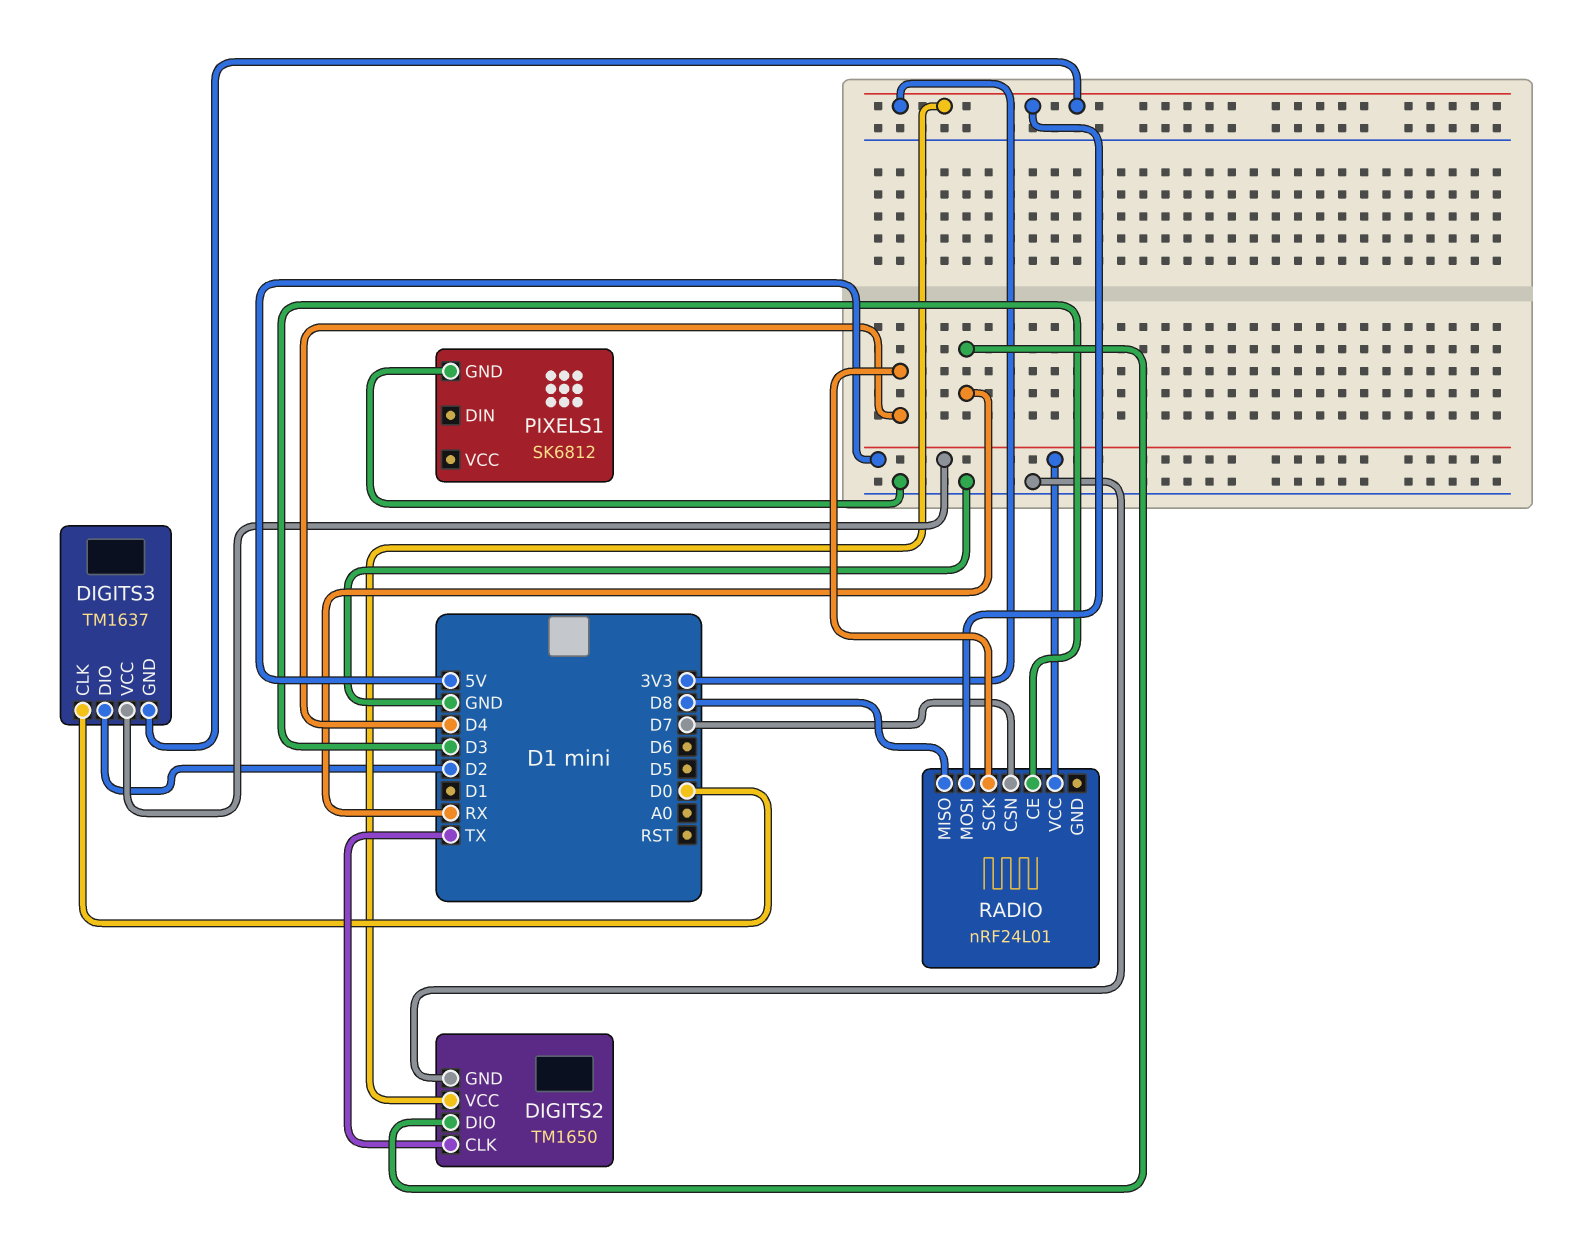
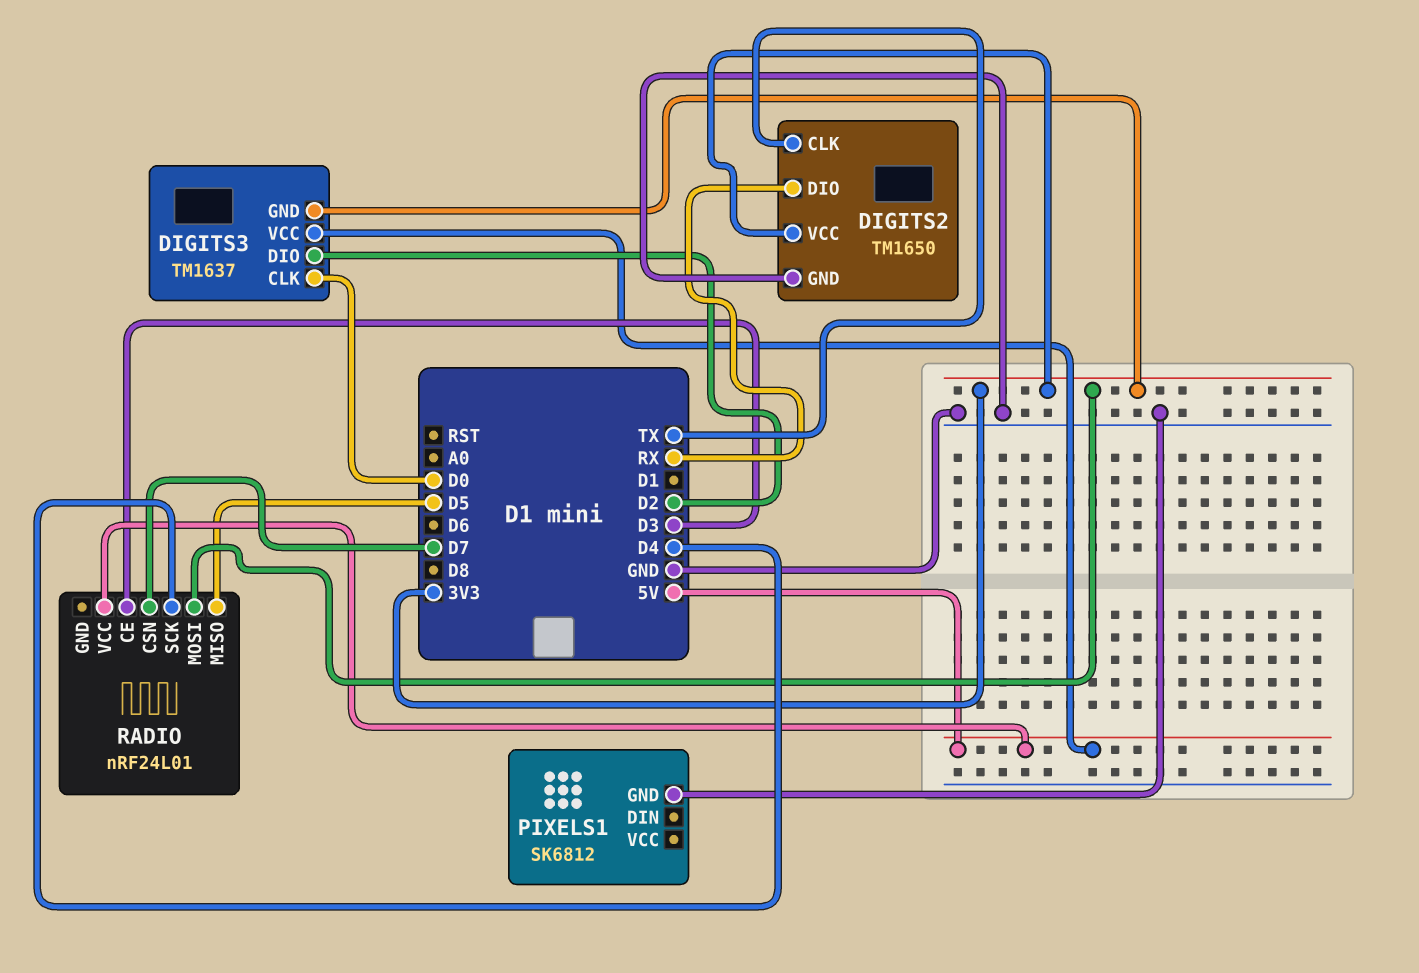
RADIO pin MISO: D8 -> D5

